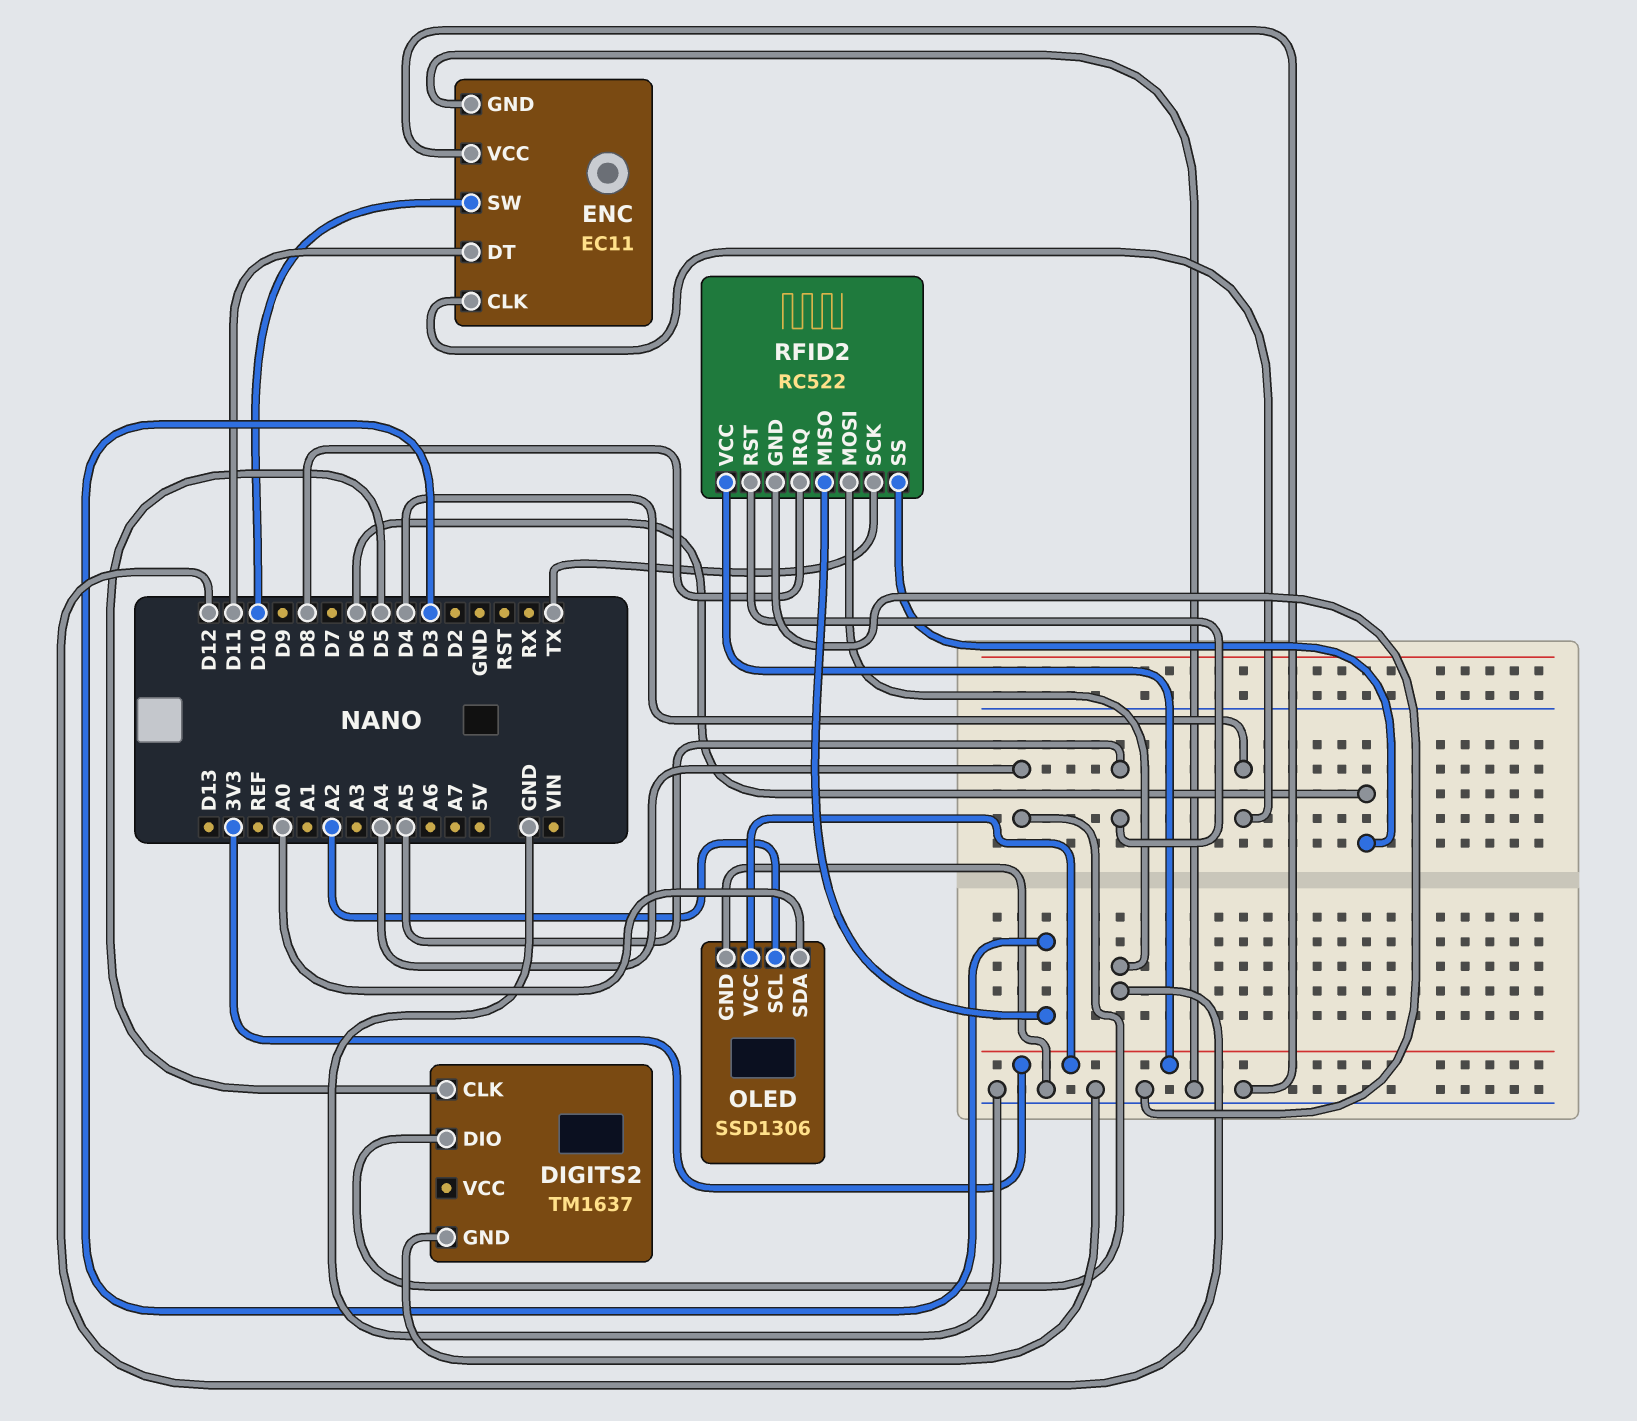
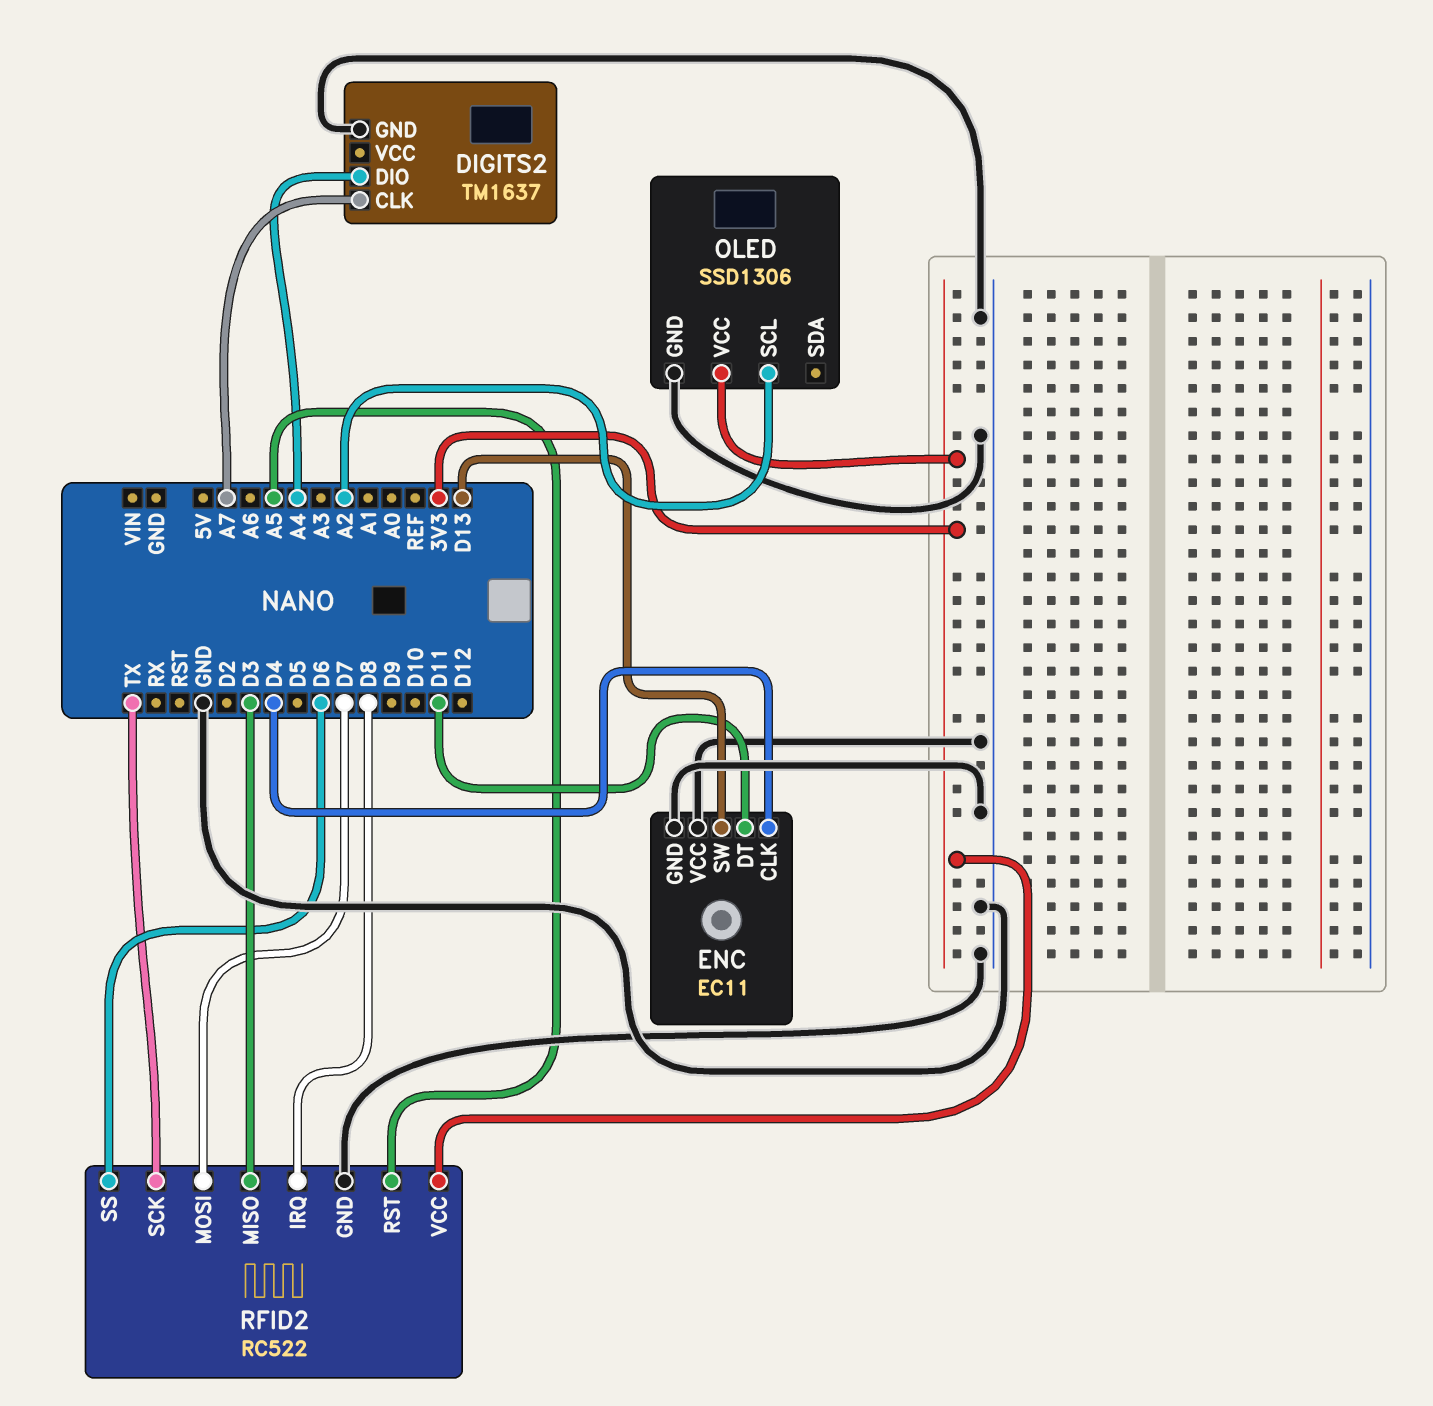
DIGITS2 pin CLK: D5 -> A7
ENC pin SW: D10 -> D13
OLED pin SDA: A0 -> none
RFID2 pin MOSI: D12 -> D7

